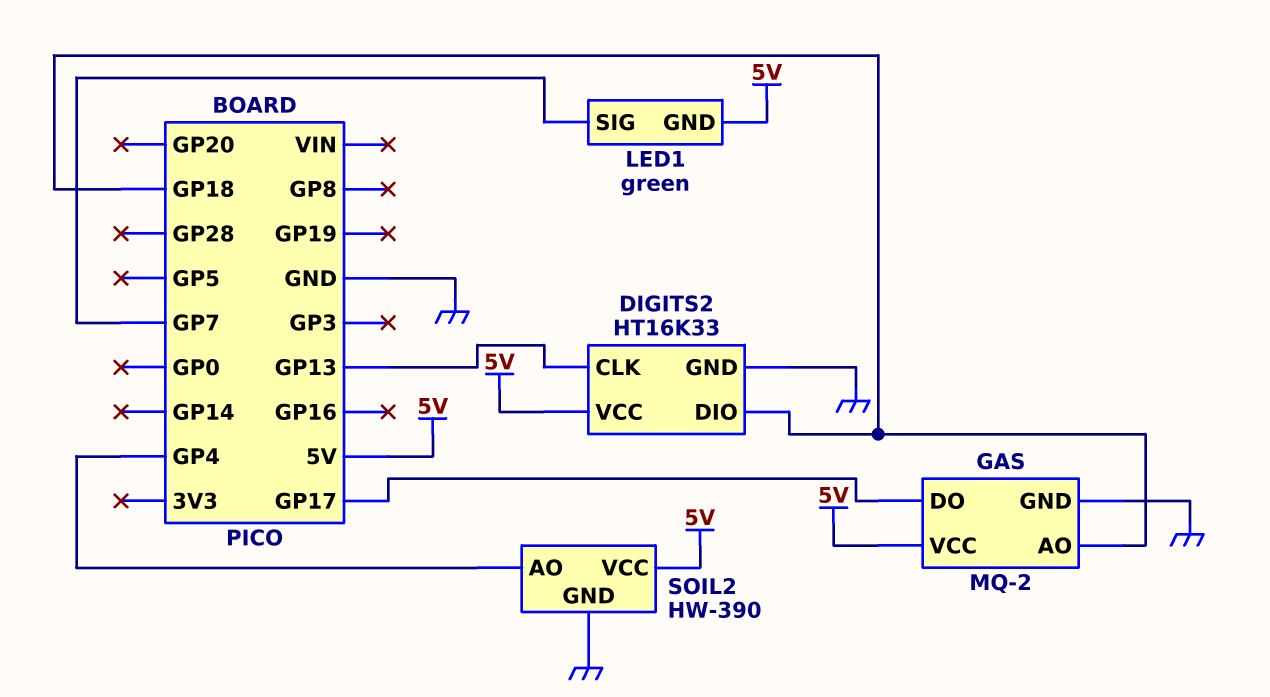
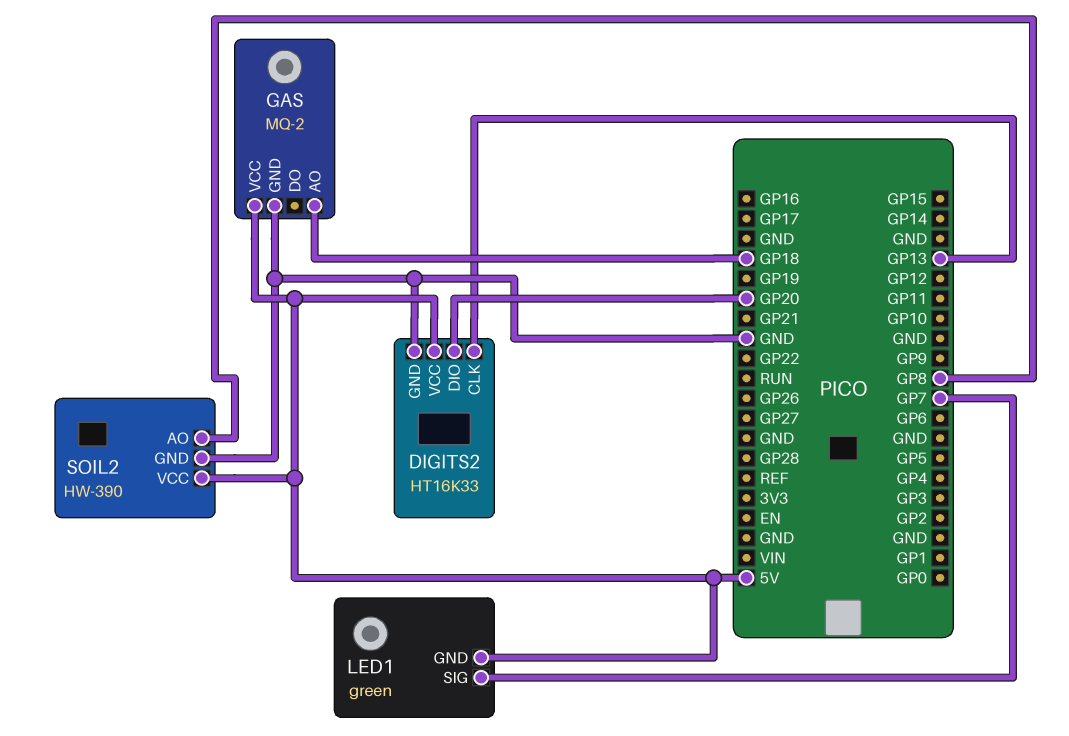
DIGITS2 pin DIO: GP18 -> GP20
GAS pin DO: GP17 -> none
SOIL2 pin AO: GP4 -> GP8

